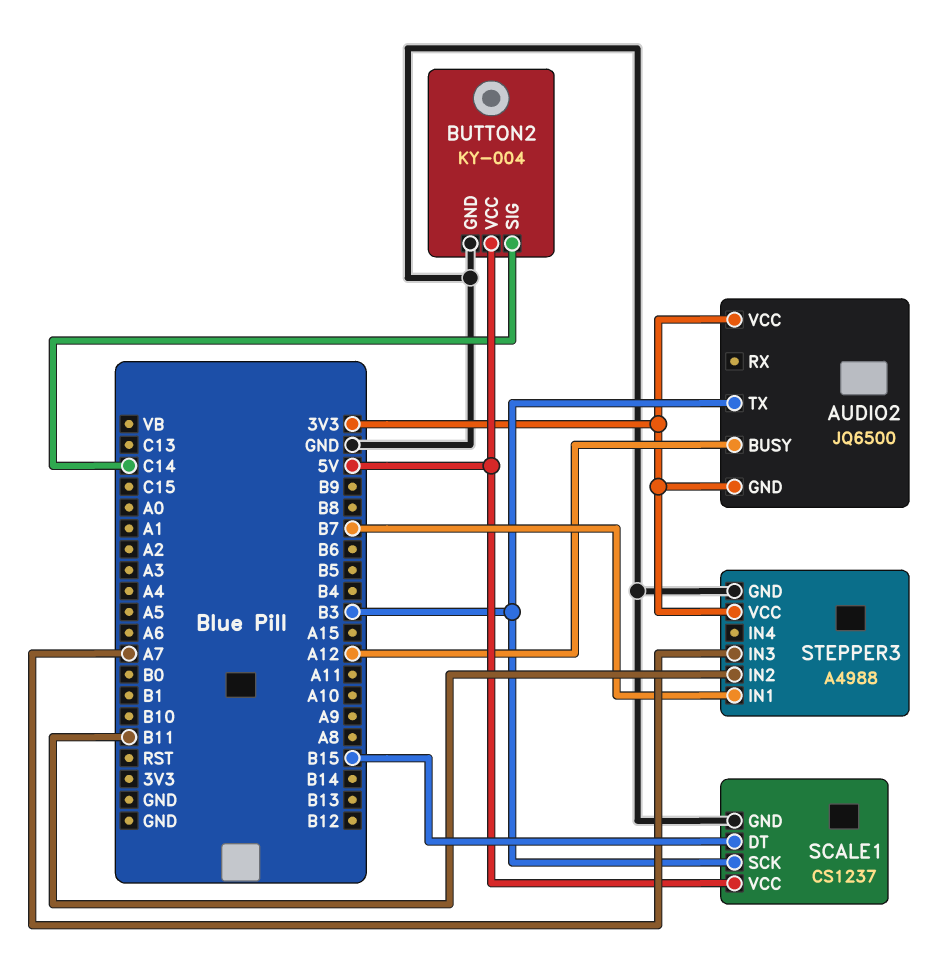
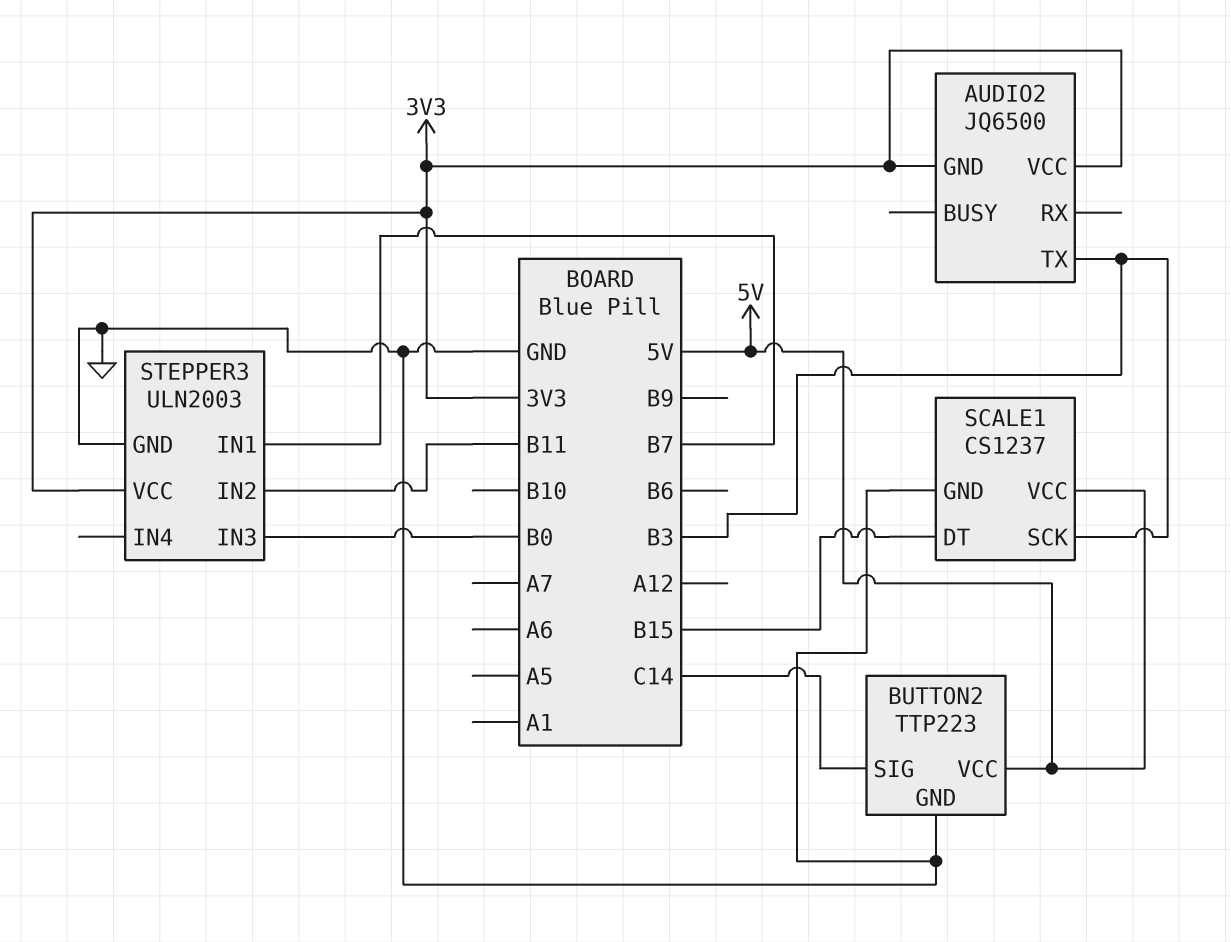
AUDIO2 pin BUSY: A12 -> none
BUTTON2: KY-004 -> TTP223
STEPPER3: A4988 -> ULN2003
STEPPER3 pin IN3: A7 -> B0

